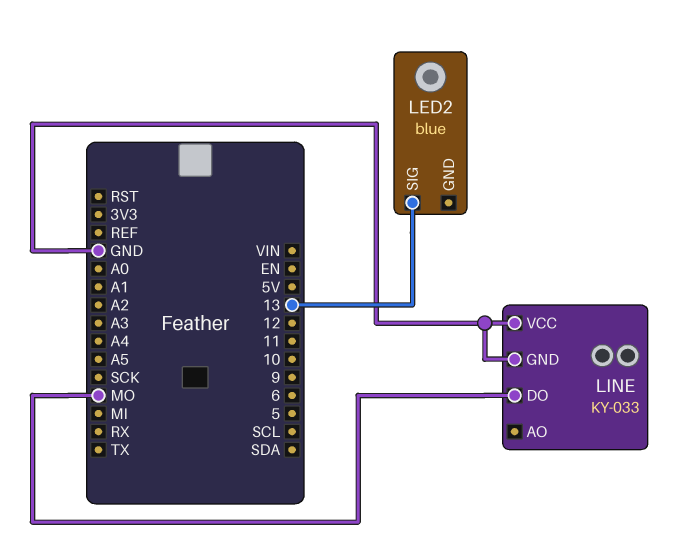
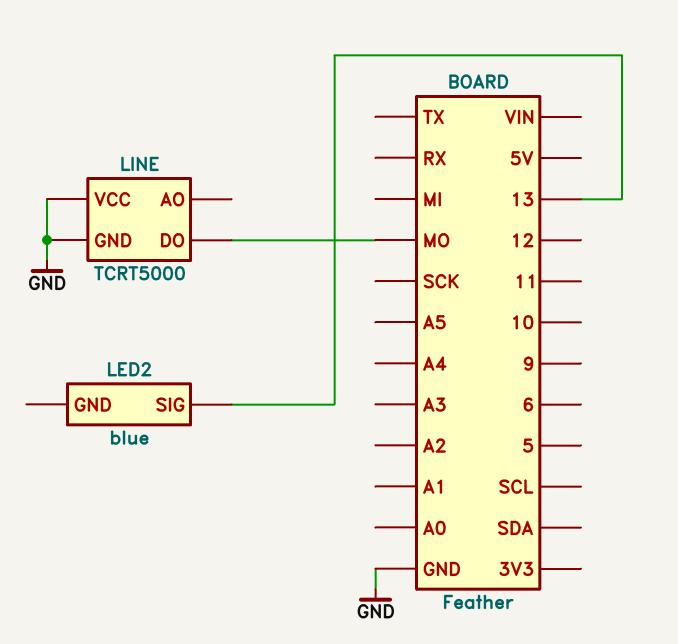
LINE: KY-033 -> TCRT5000

